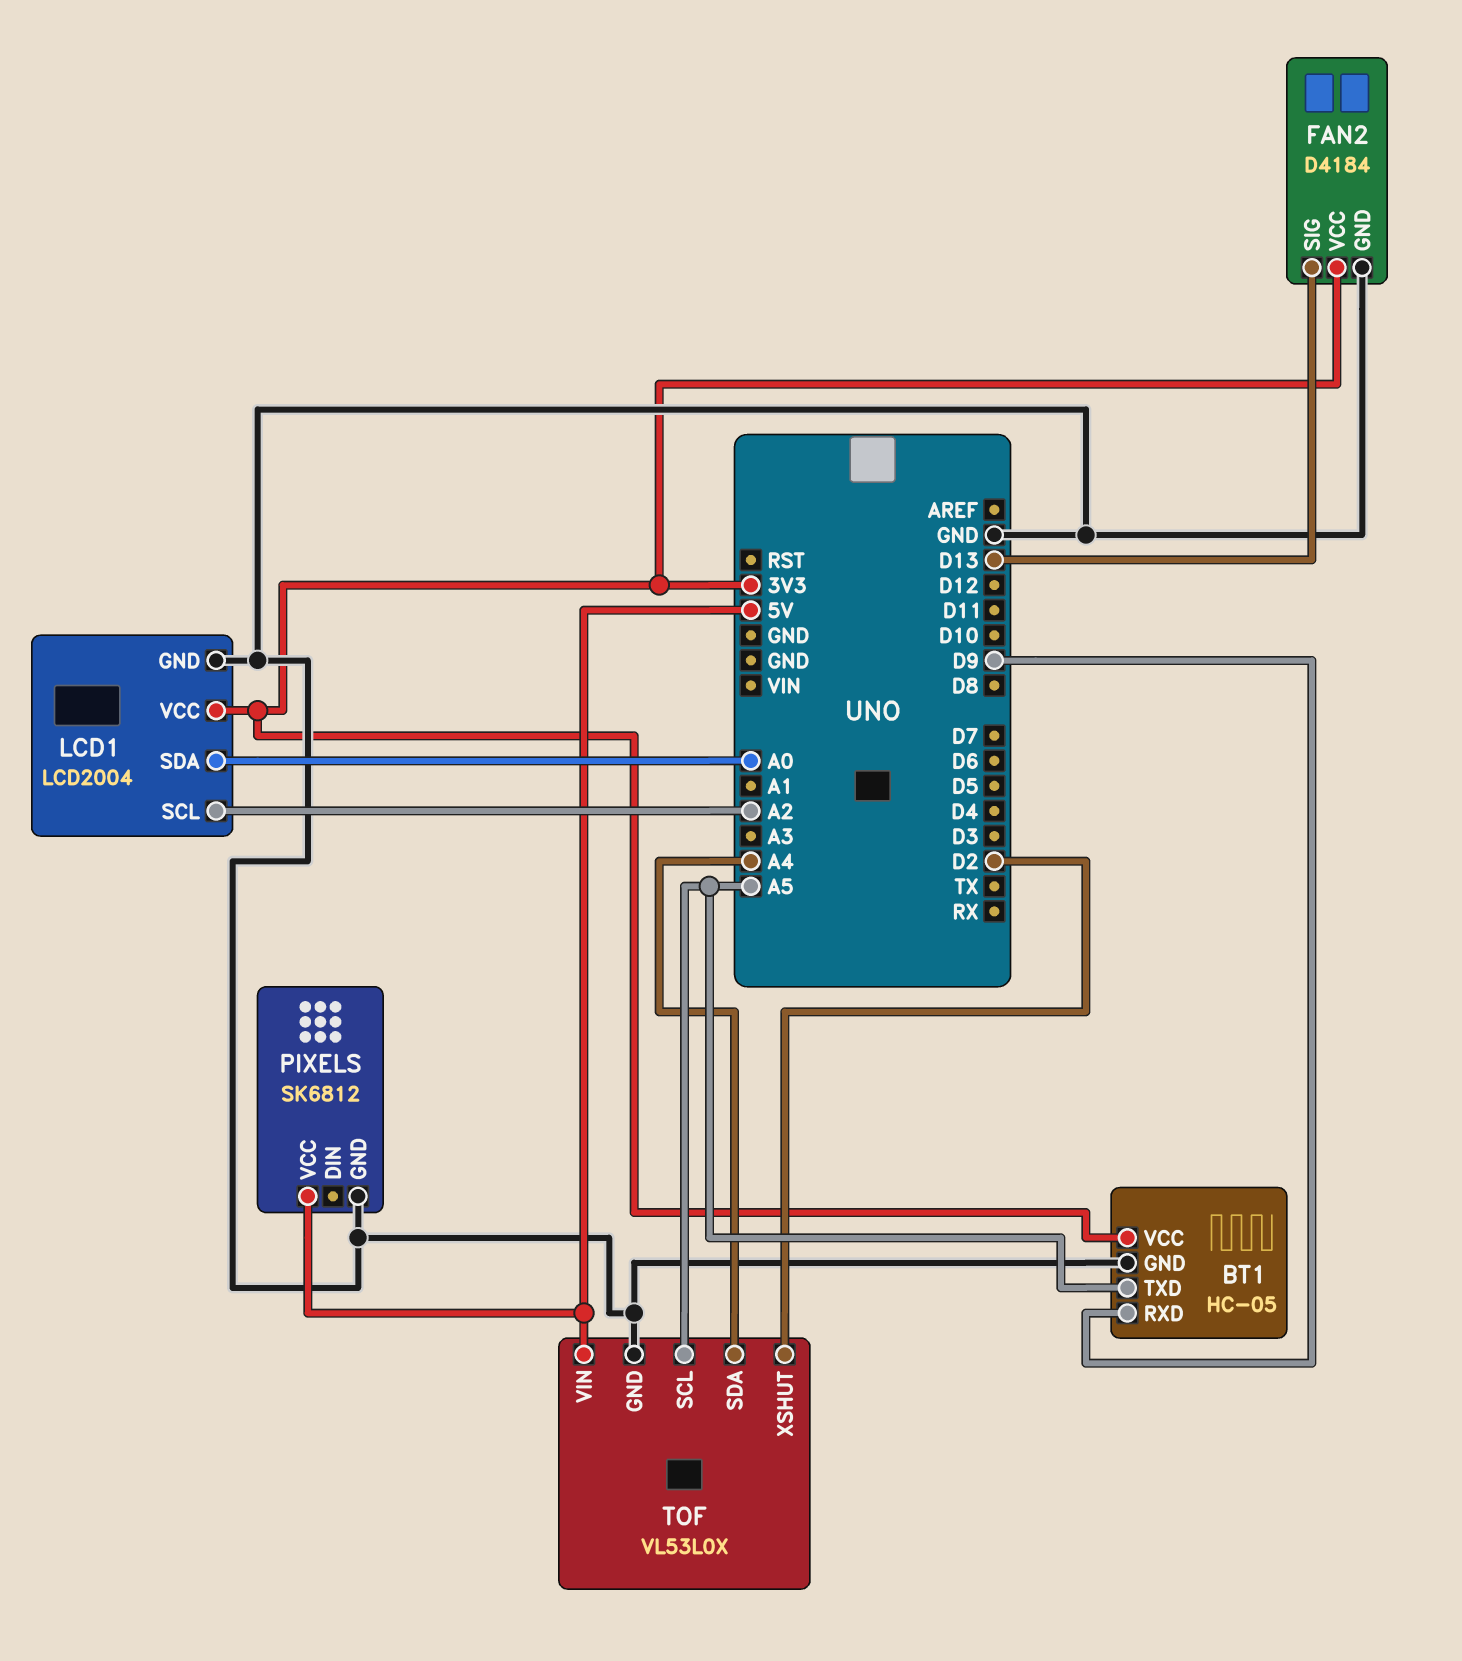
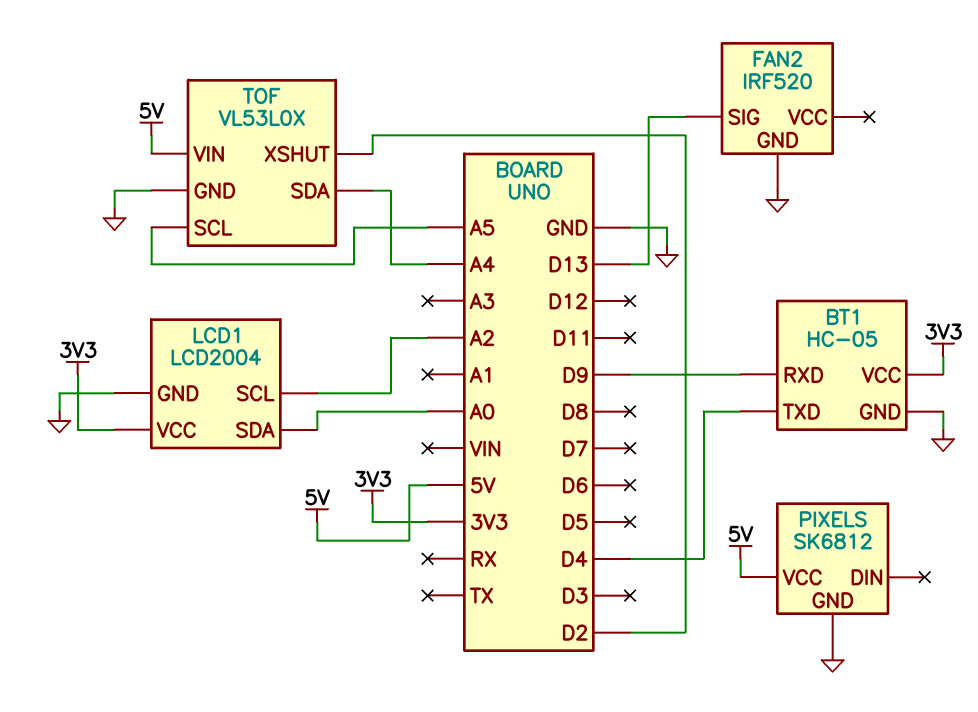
BT1 pin TXD: A5 -> D4
FAN2: D4184 -> IRF520
FAN2 pin VCC: 3V3 -> none

